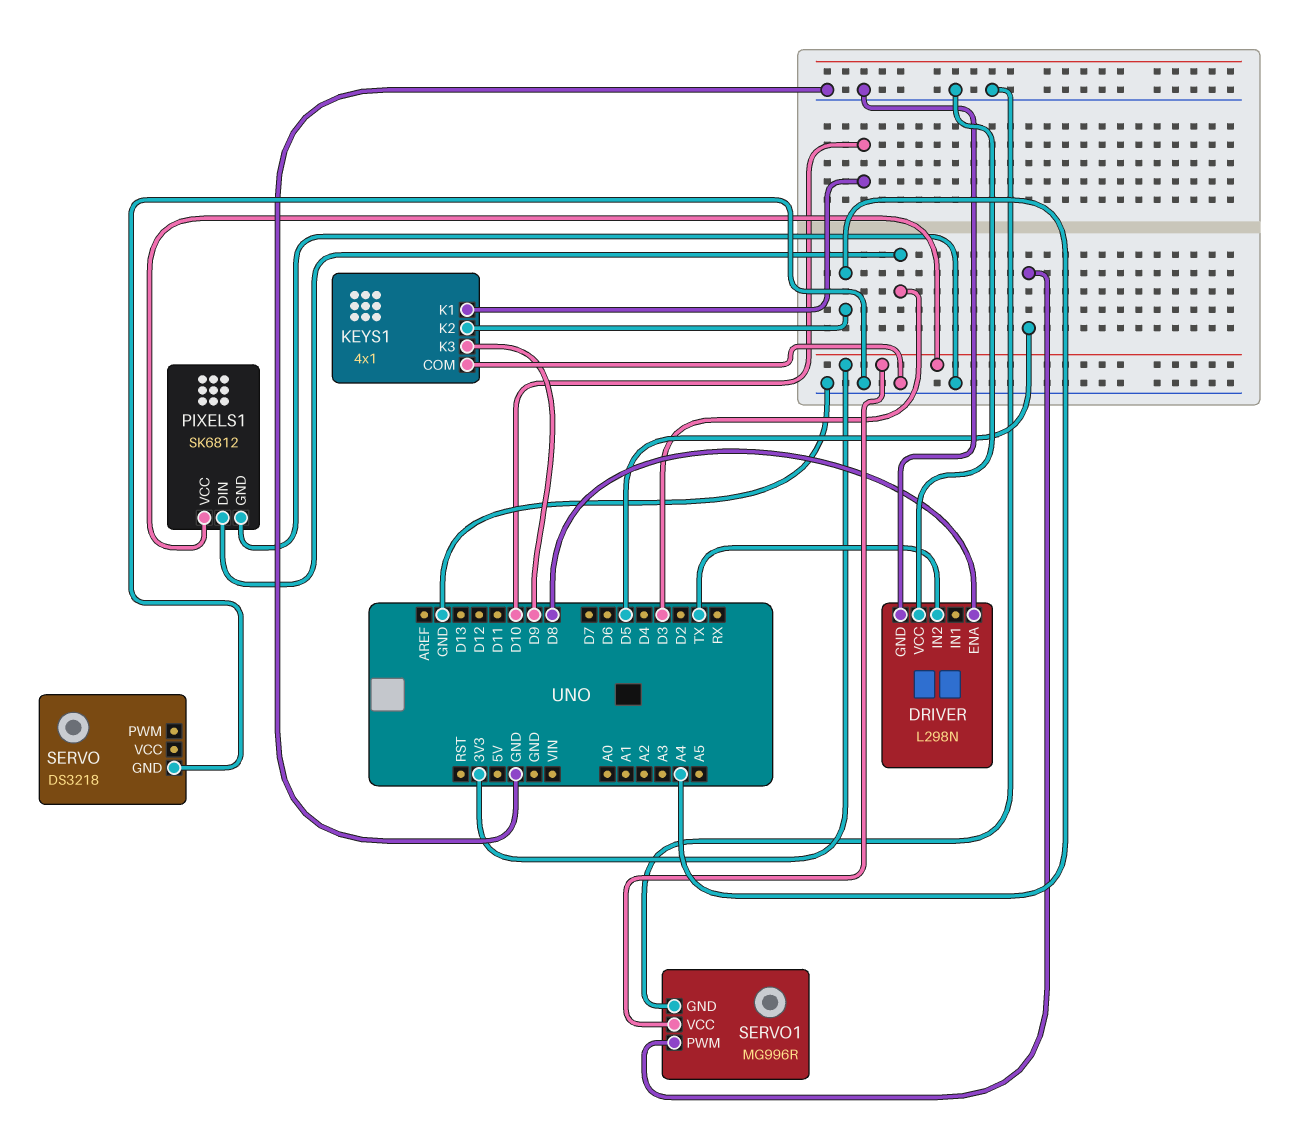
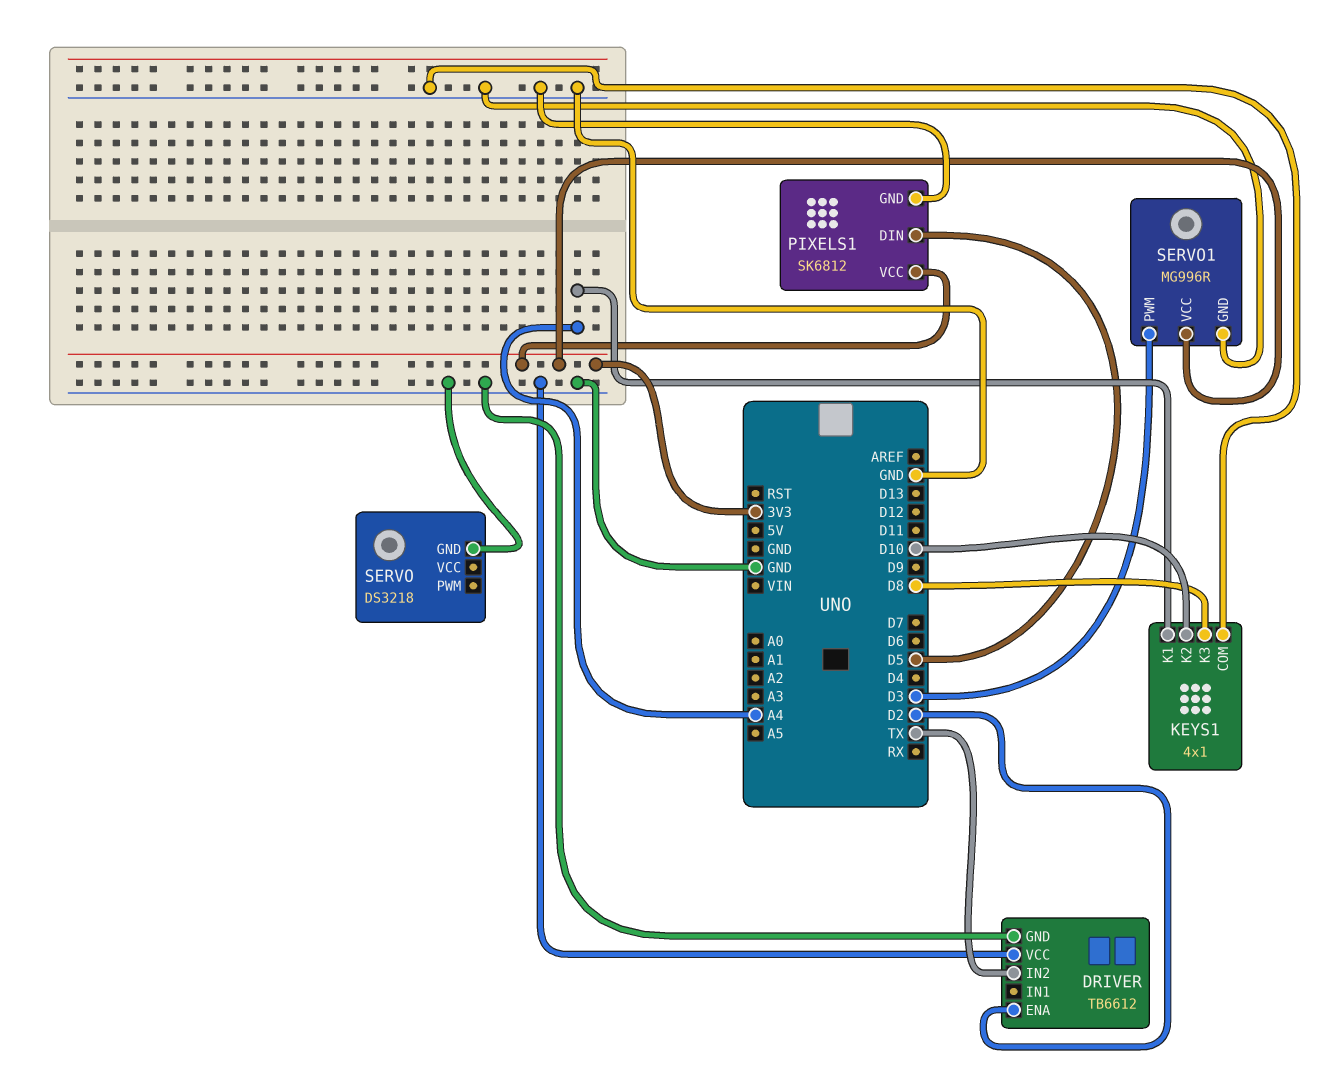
DRIVER: L298N -> TB6612
DRIVER pin ENA: D8 -> D2
KEYS1 pin K1: D10 -> A4
KEYS1 pin K2: A4 -> D10
KEYS1 pin K3: D9 -> D8
PIXELS1 pin DIN: D3 -> D5
SERVO1 pin PWM: D5 -> D3

